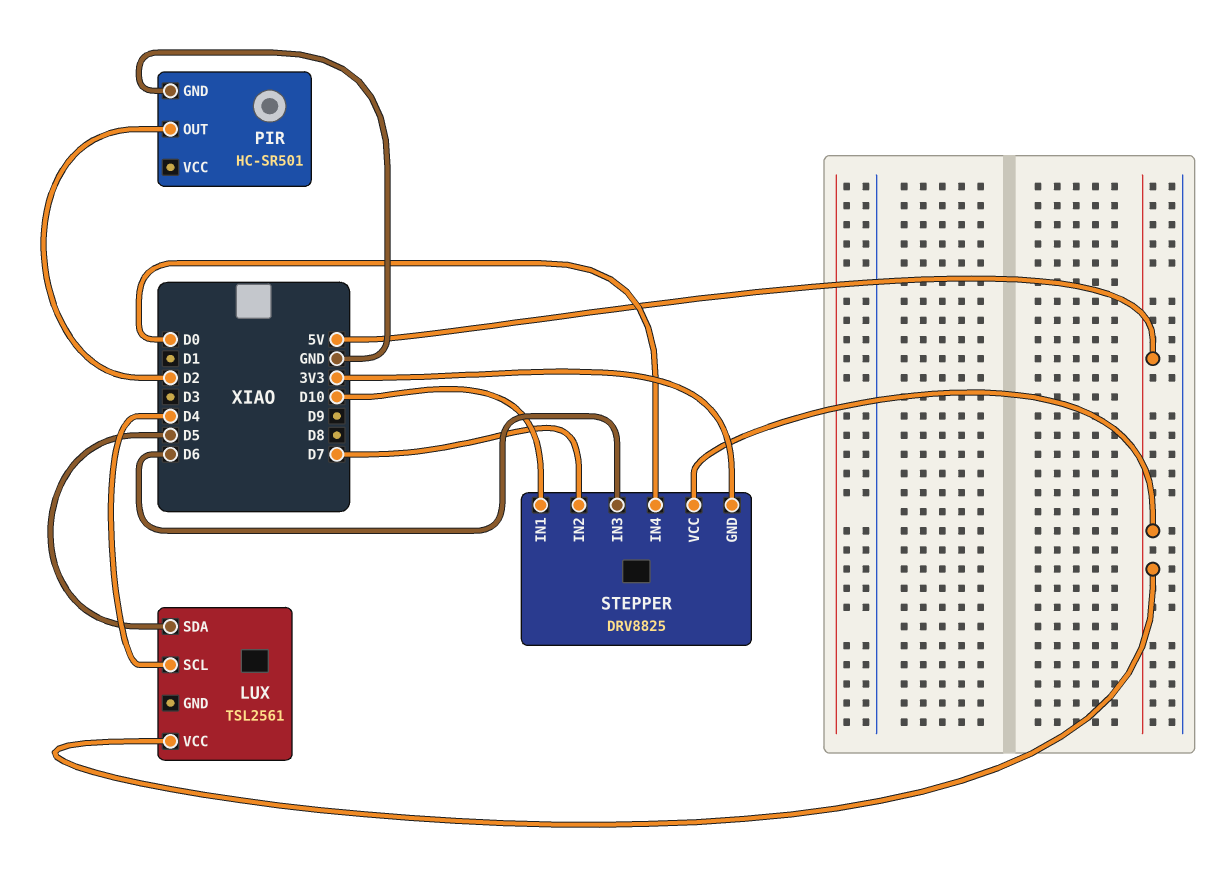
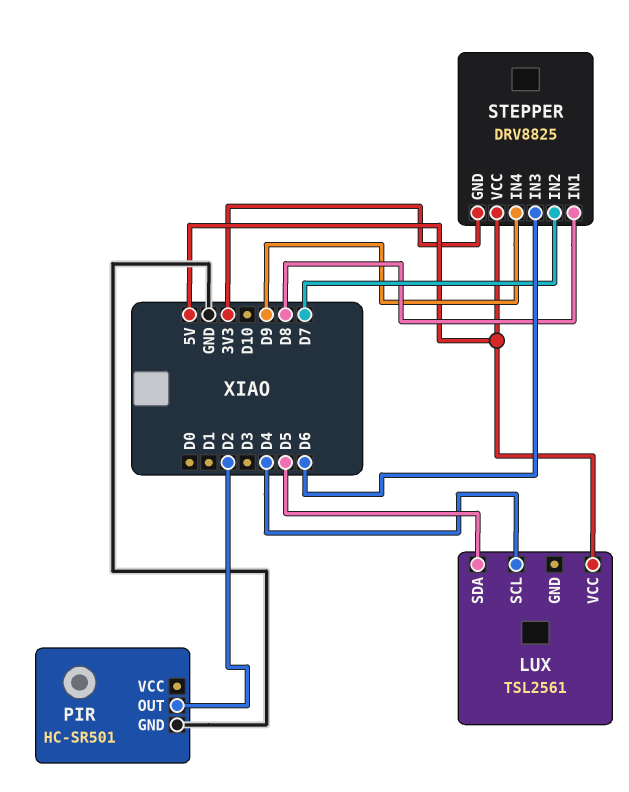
STEPPER pin IN1: D10 -> D8
STEPPER pin IN4: D0 -> D9

